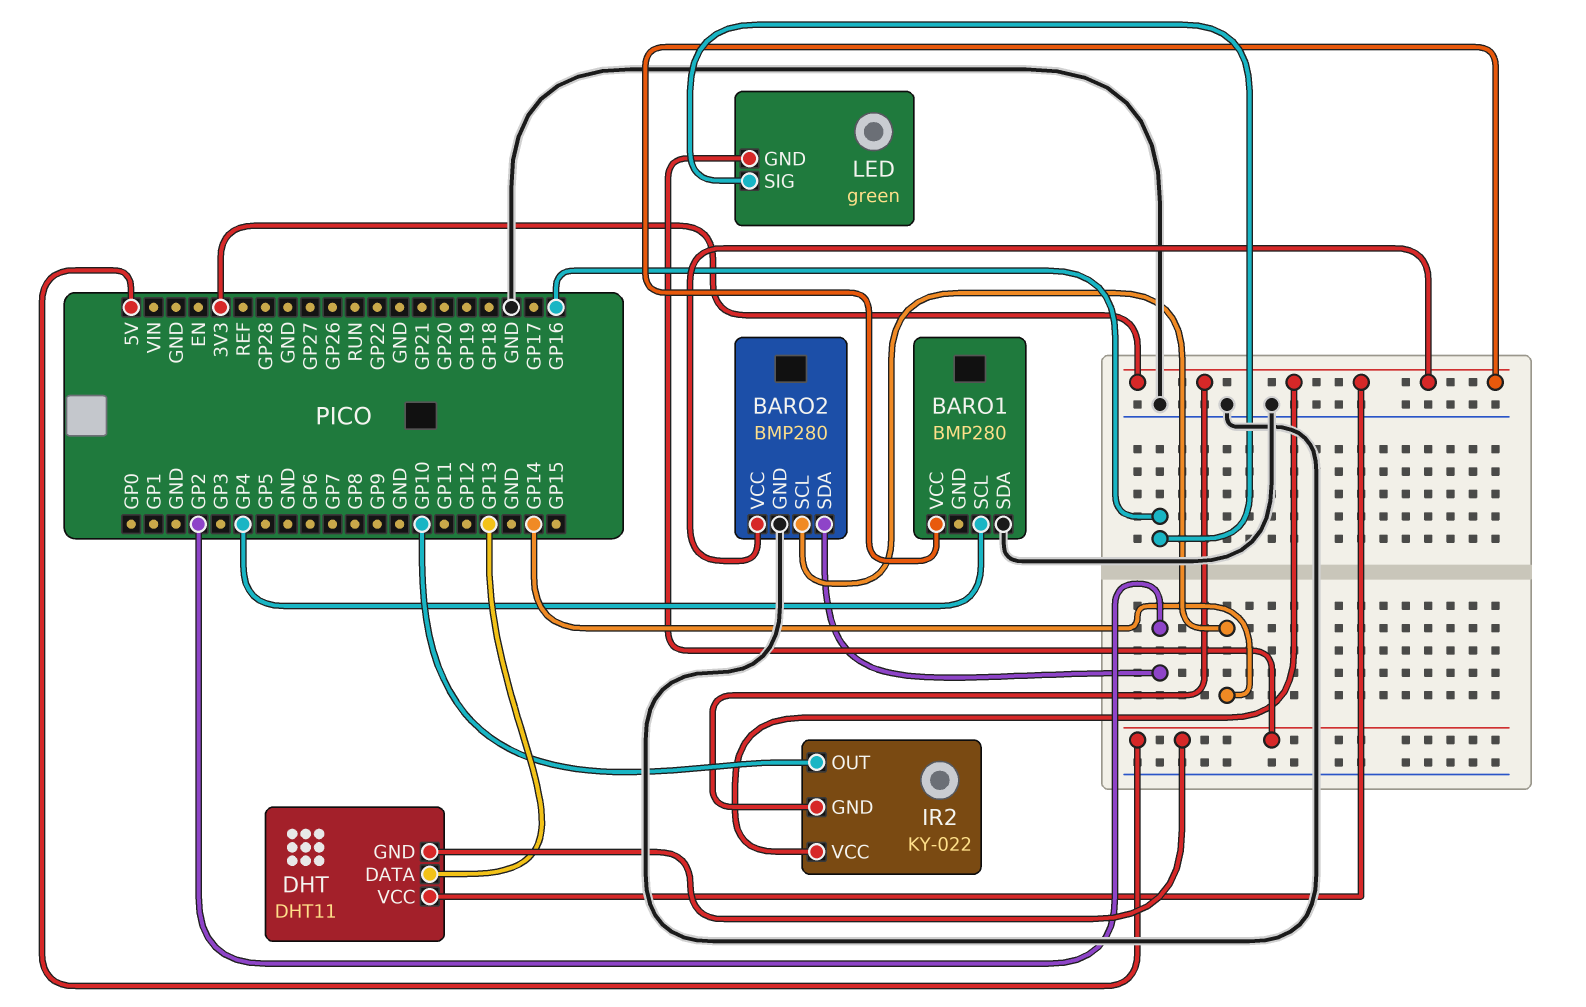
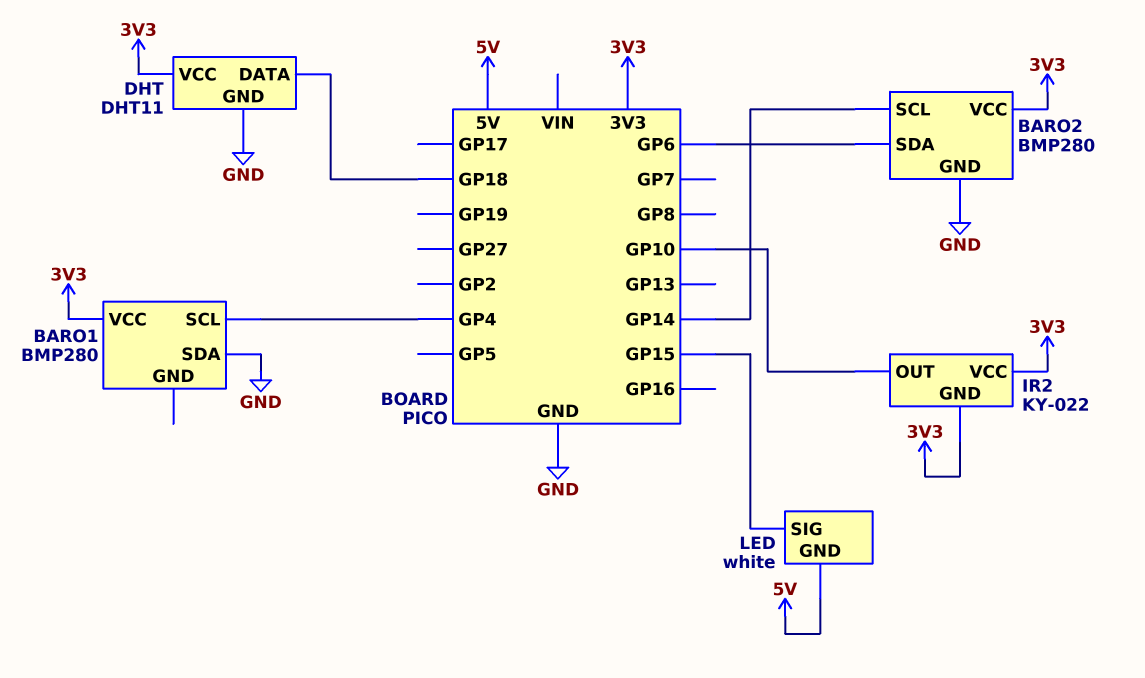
BARO2 pin SDA: GP2 -> GP6
DHT pin DATA: GP13 -> GP18
DHT pin GND: 5V -> GND
LED: green -> white
LED pin SIG: GP16 -> GP15

